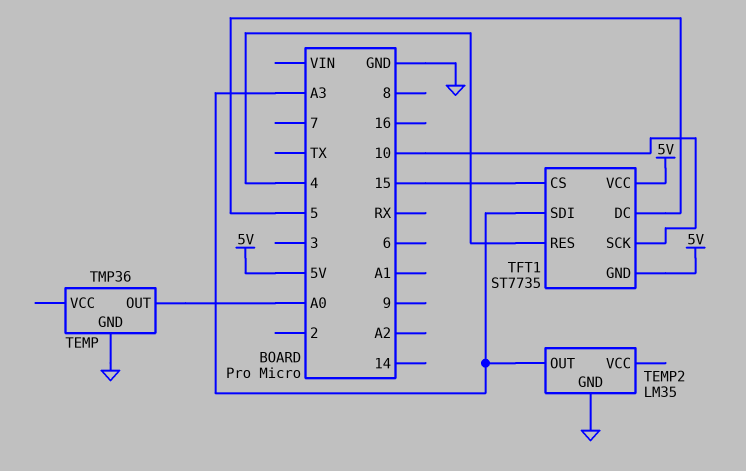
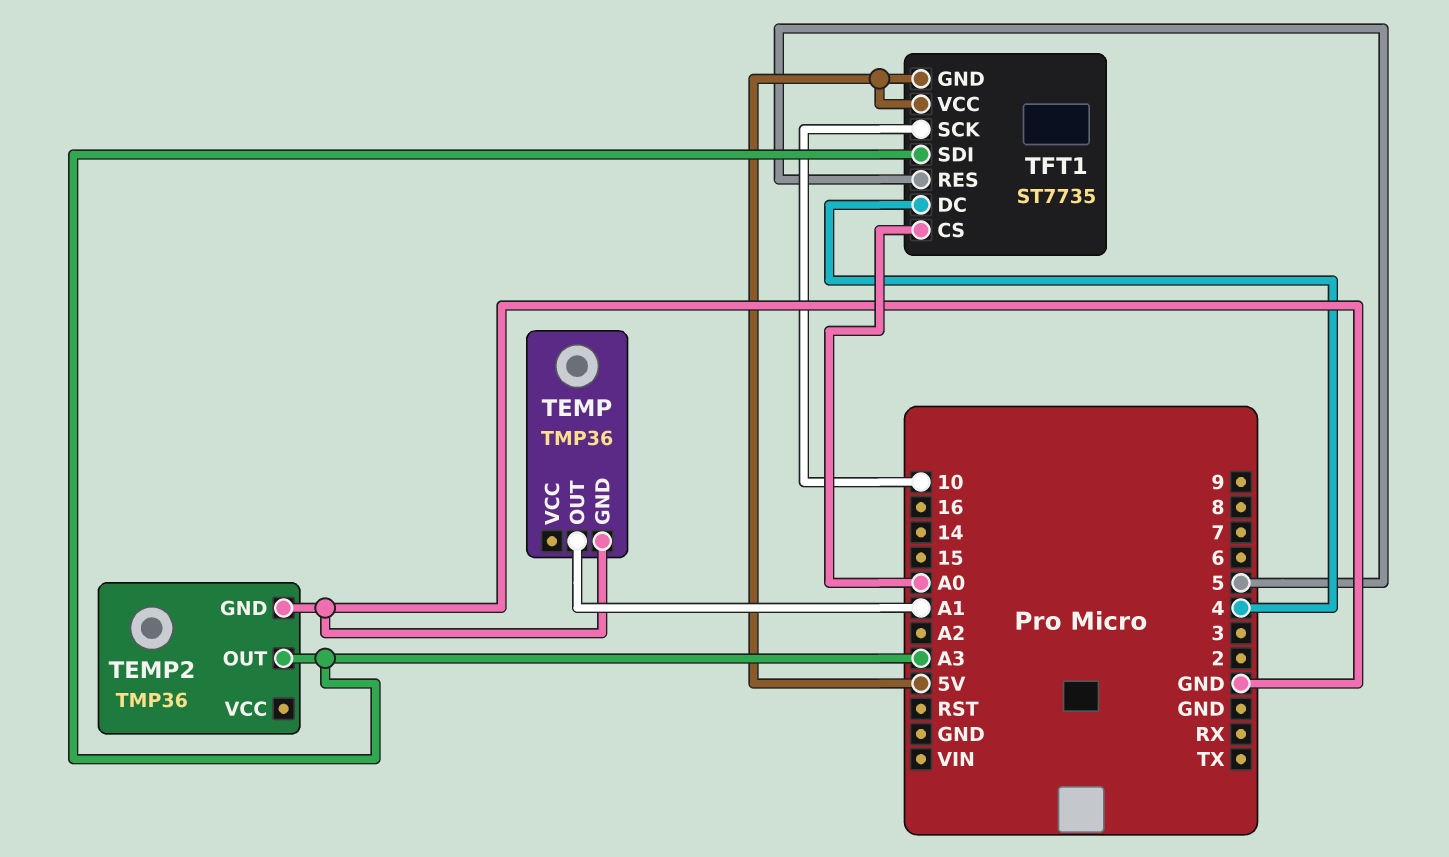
TEMP pin OUT: A0 -> A1
TEMP2: LM35 -> TMP36
TFT1 pin CS: 15 -> A0
TFT1 pin DC: 5 -> 4
TFT1 pin RES: 4 -> 5

